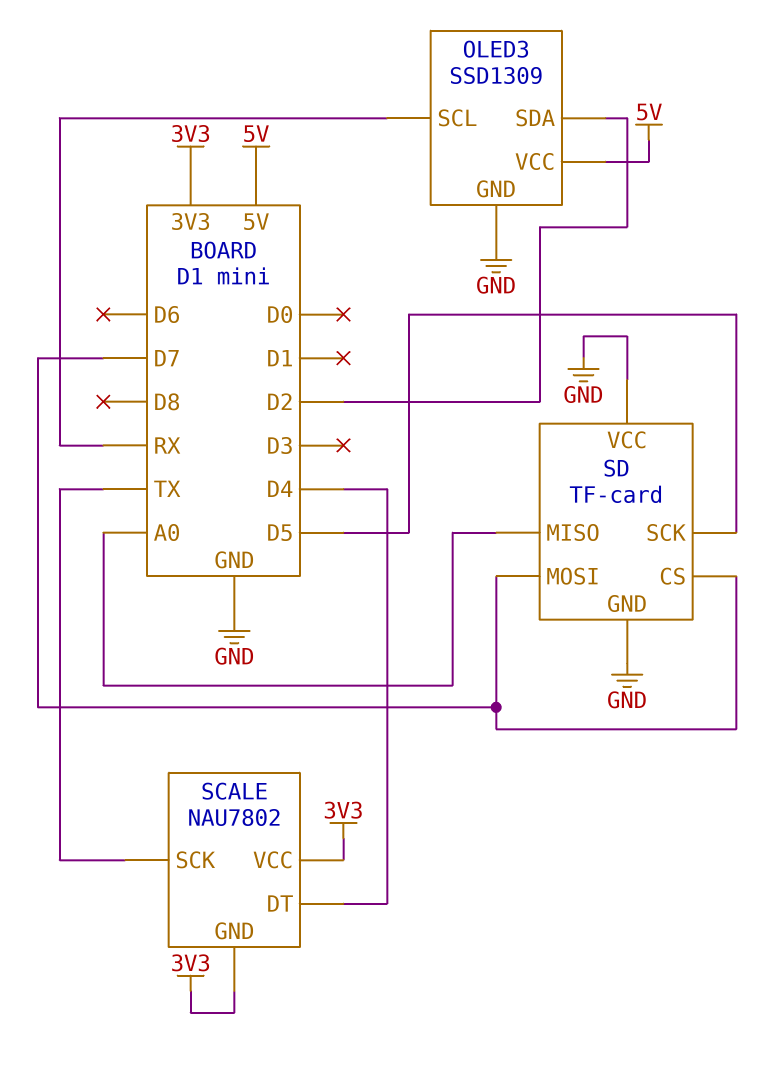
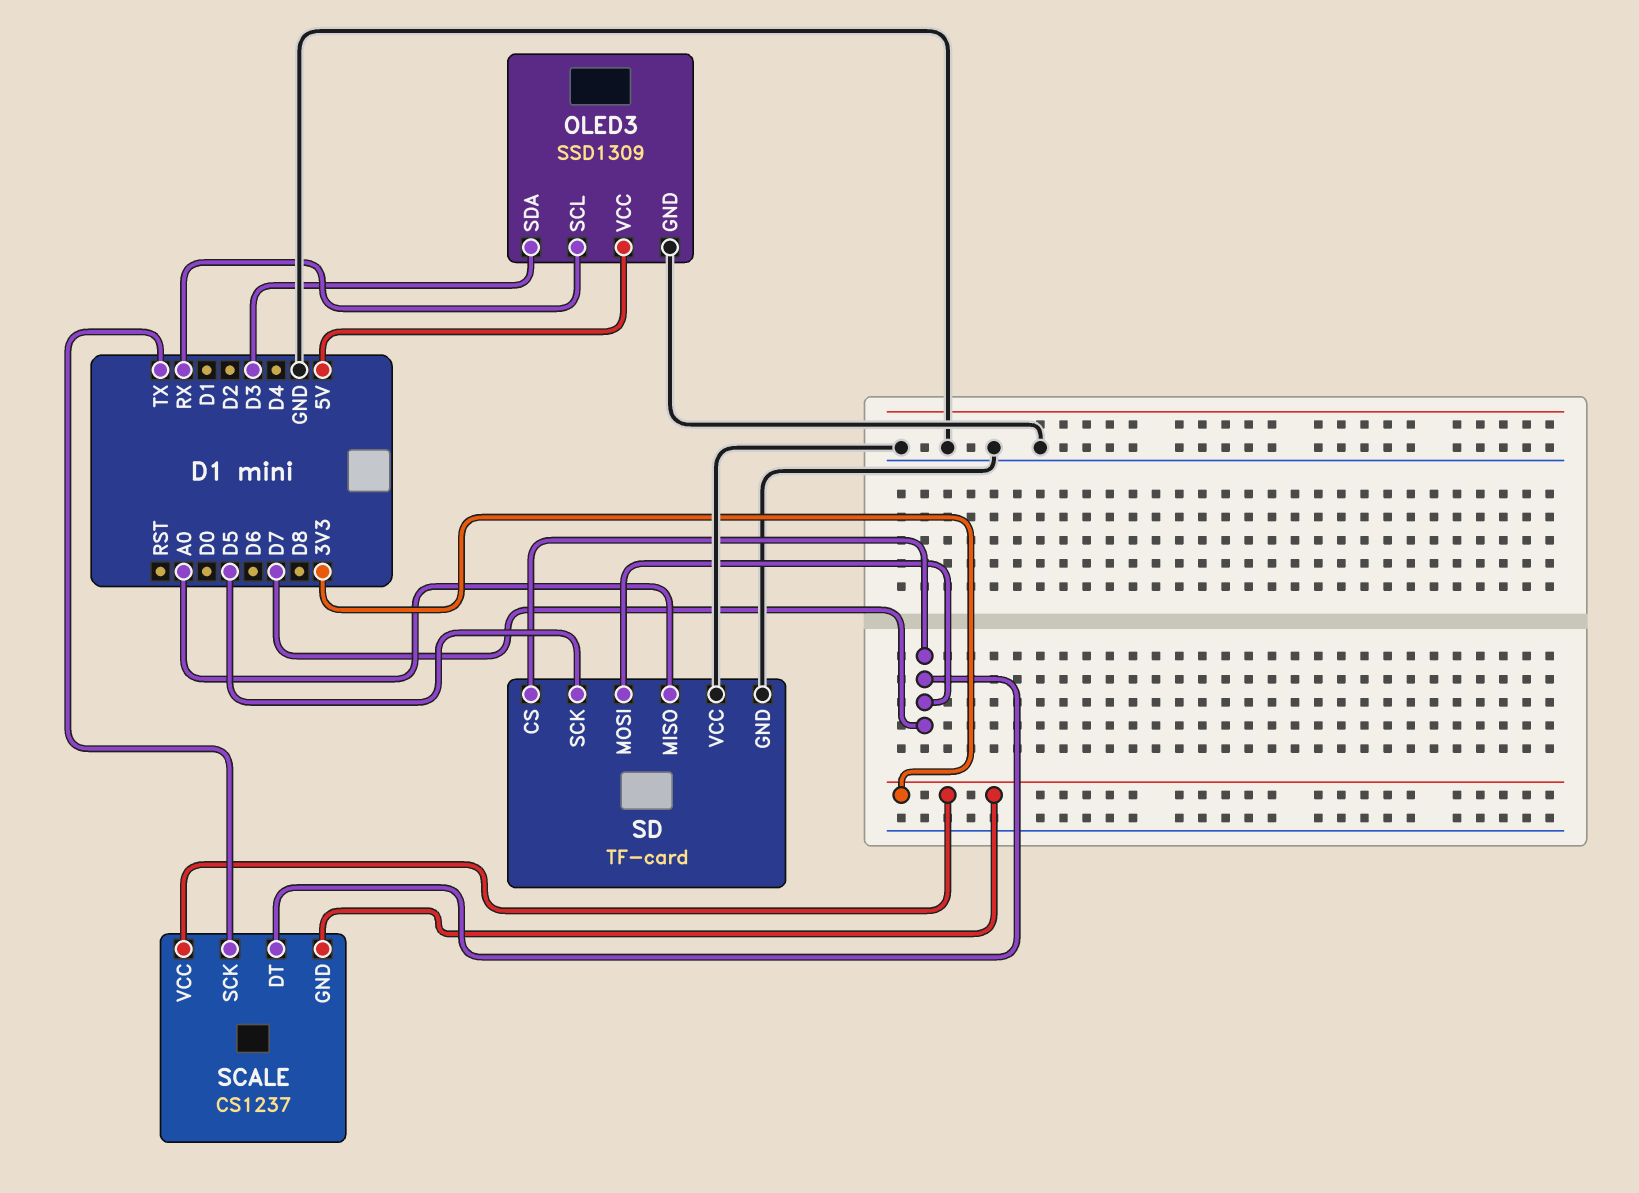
OLED3 pin SDA: D2 -> D3
SCALE: NAU7802 -> CS1237
SCALE pin DT: D4 -> D7

